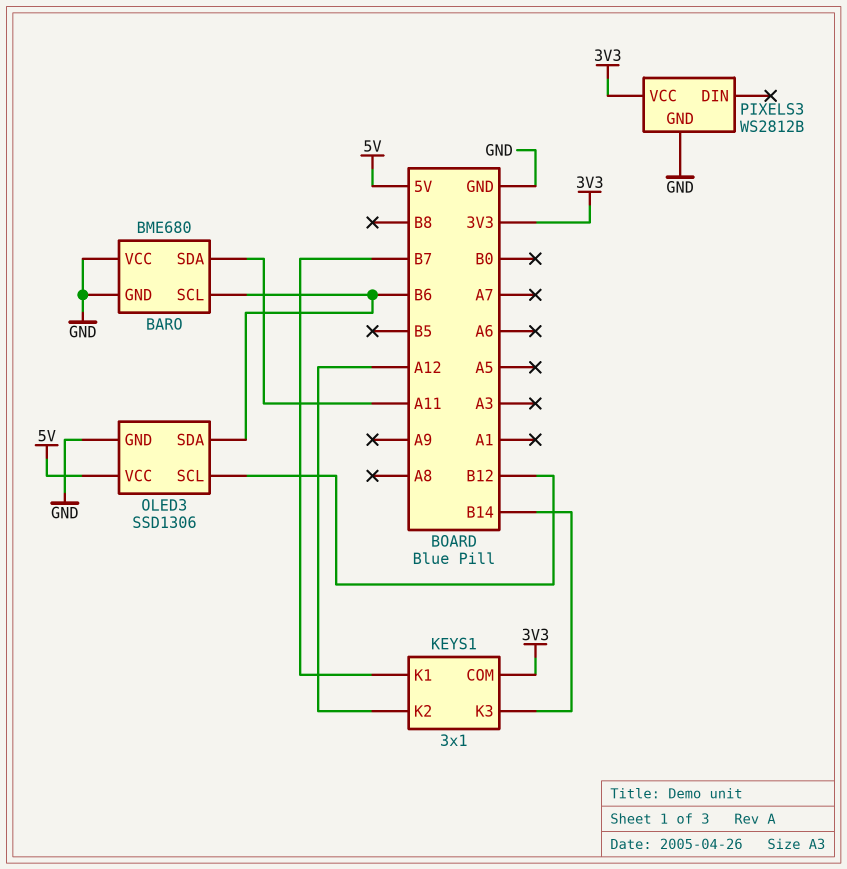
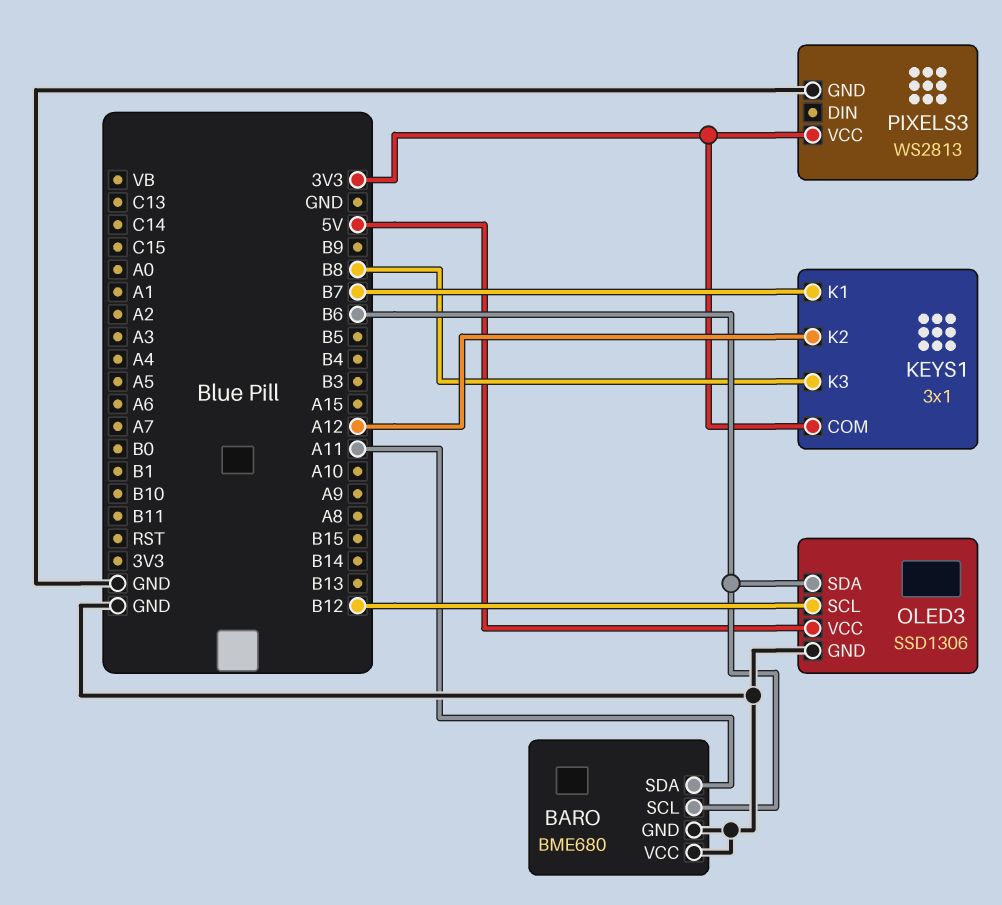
KEYS1 pin K3: B14 -> B8
PIXELS3: WS2812B -> WS2813

